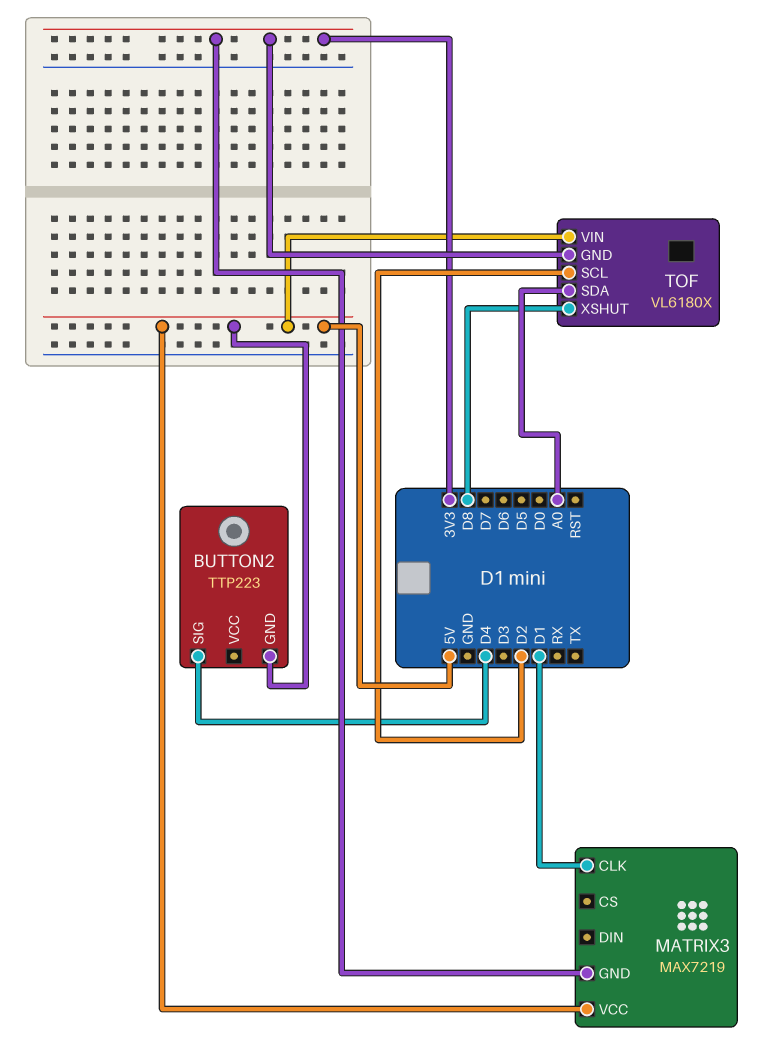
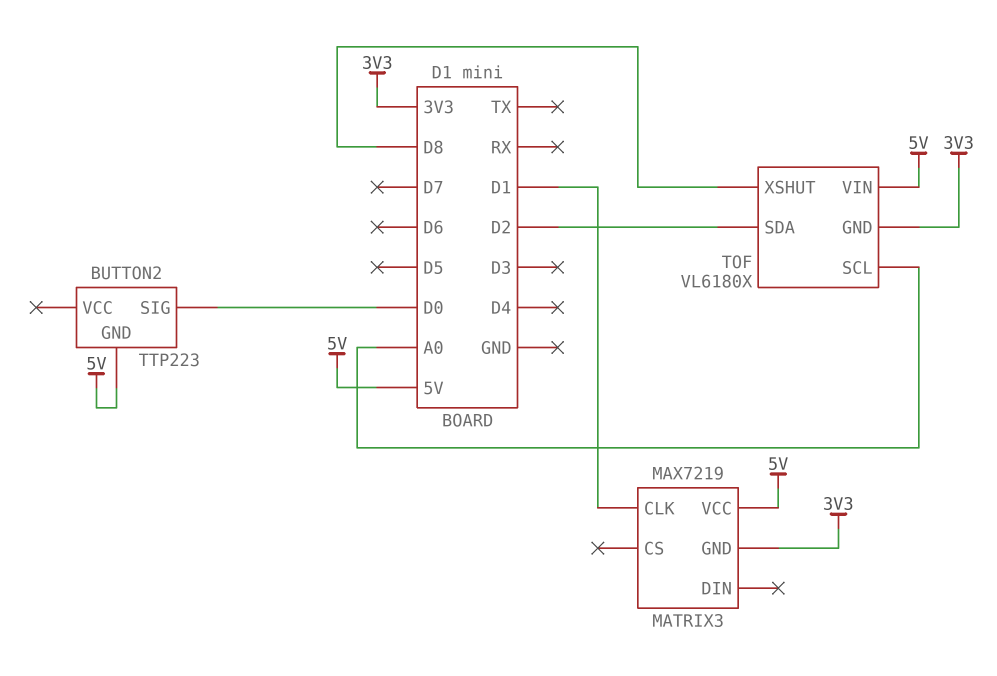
BUTTON2 pin SIG: D4 -> D0
TOF pin SCL: D2 -> A0
TOF pin SDA: A0 -> D2

